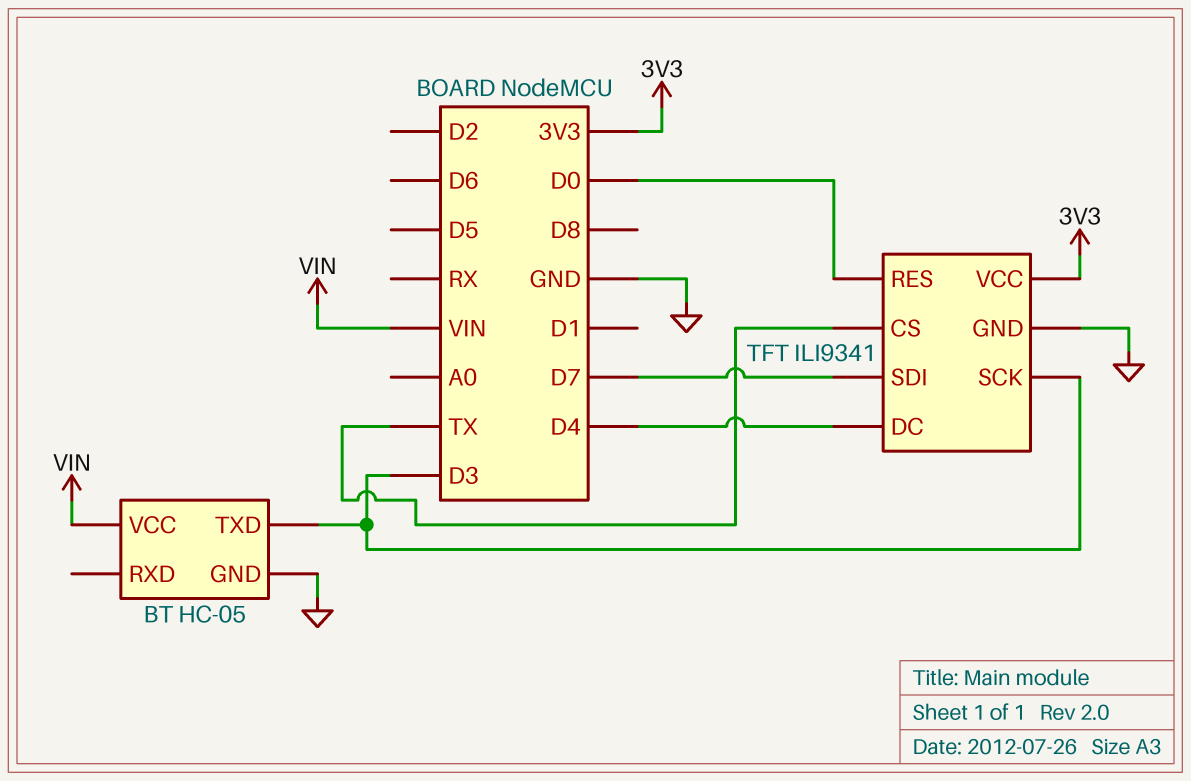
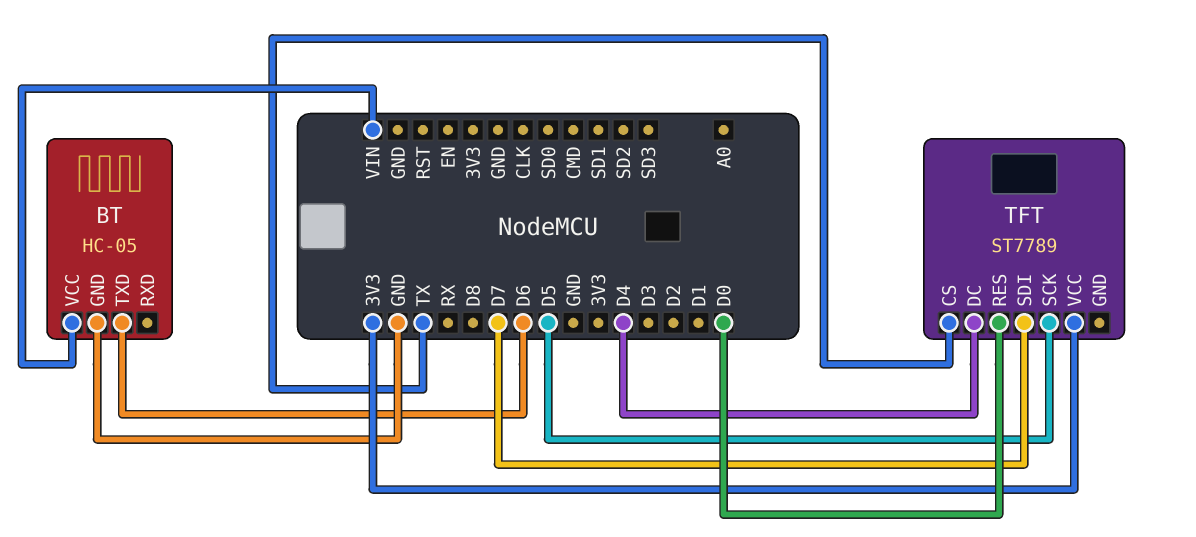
BT pin TXD: D3 -> D6
TFT: ILI9341 -> ST7789
TFT pin GND: GND -> none
TFT pin SCK: D3 -> D5

